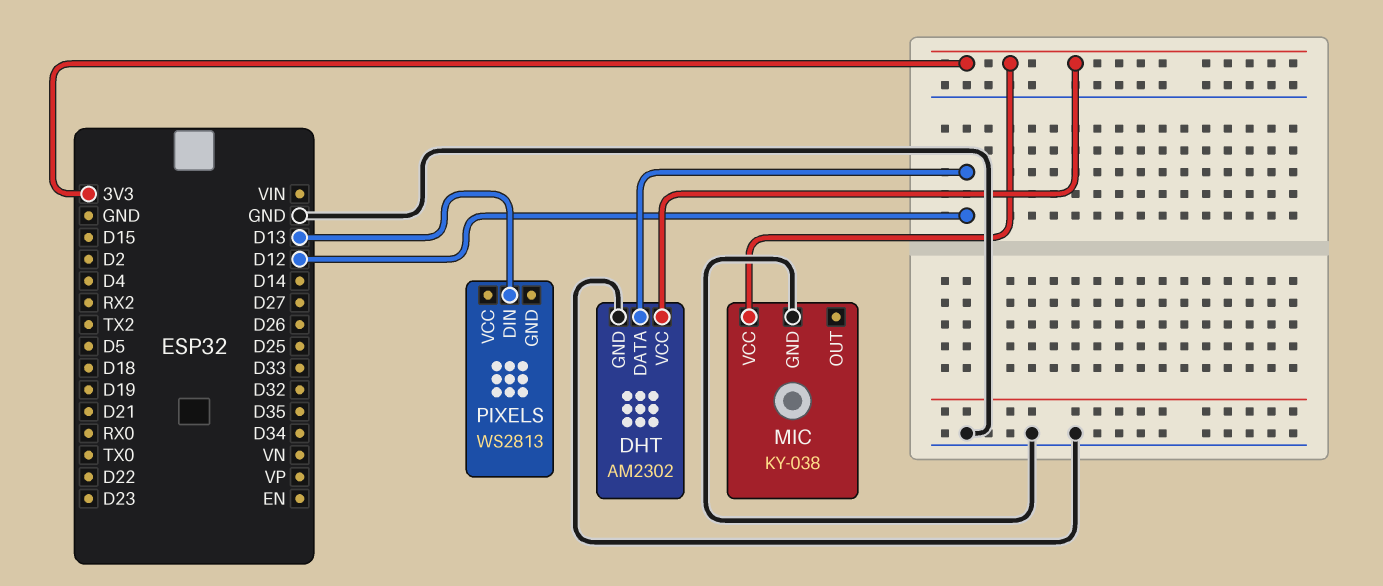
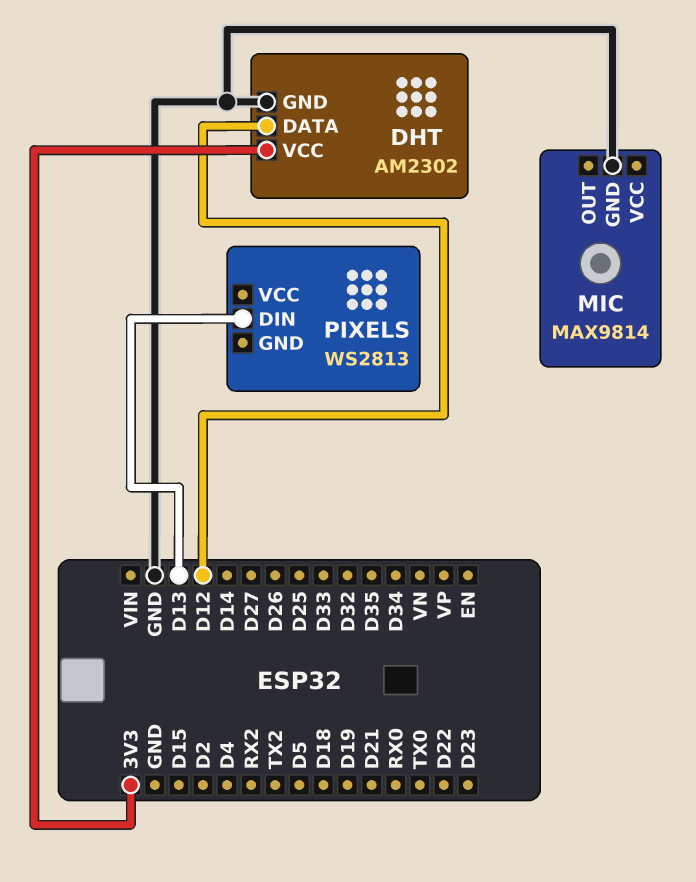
MIC: KY-038 -> MAX9814
MIC pin VCC: 3V3 -> none

